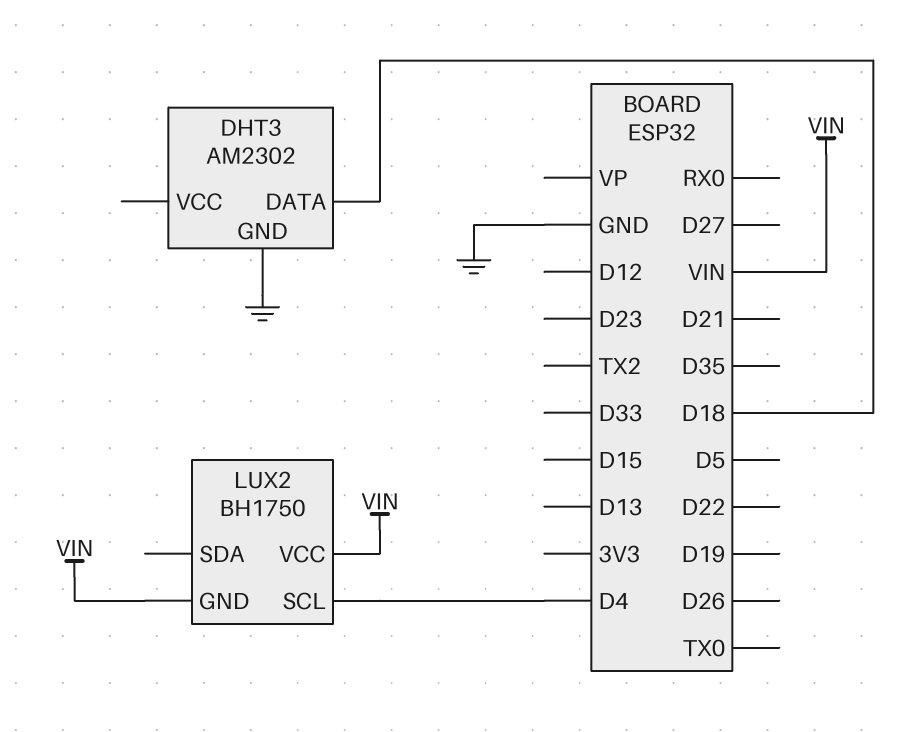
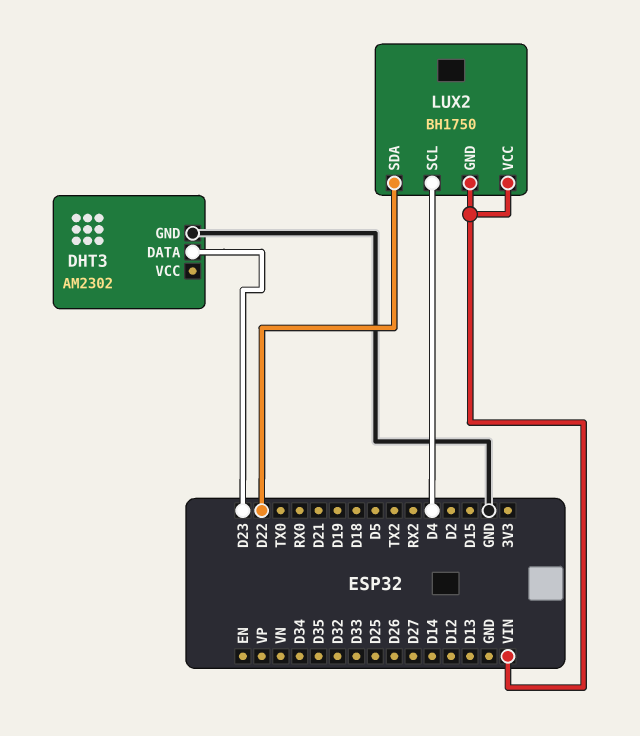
DHT3 pin DATA: D18 -> D23
LUX2 pin SDA: none -> D22

